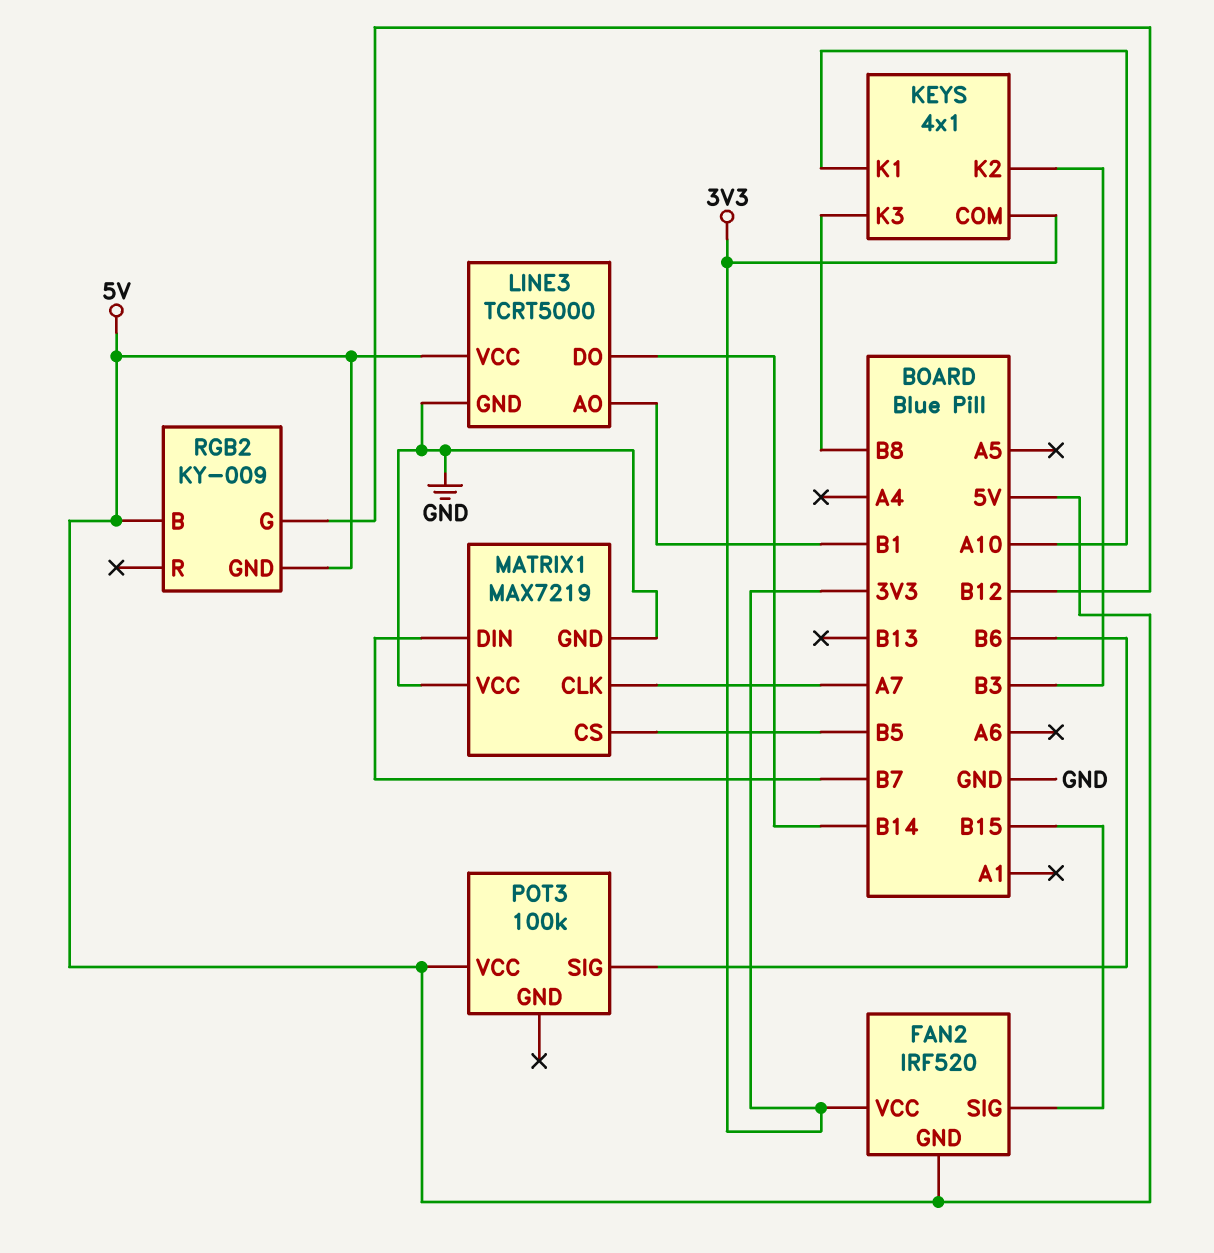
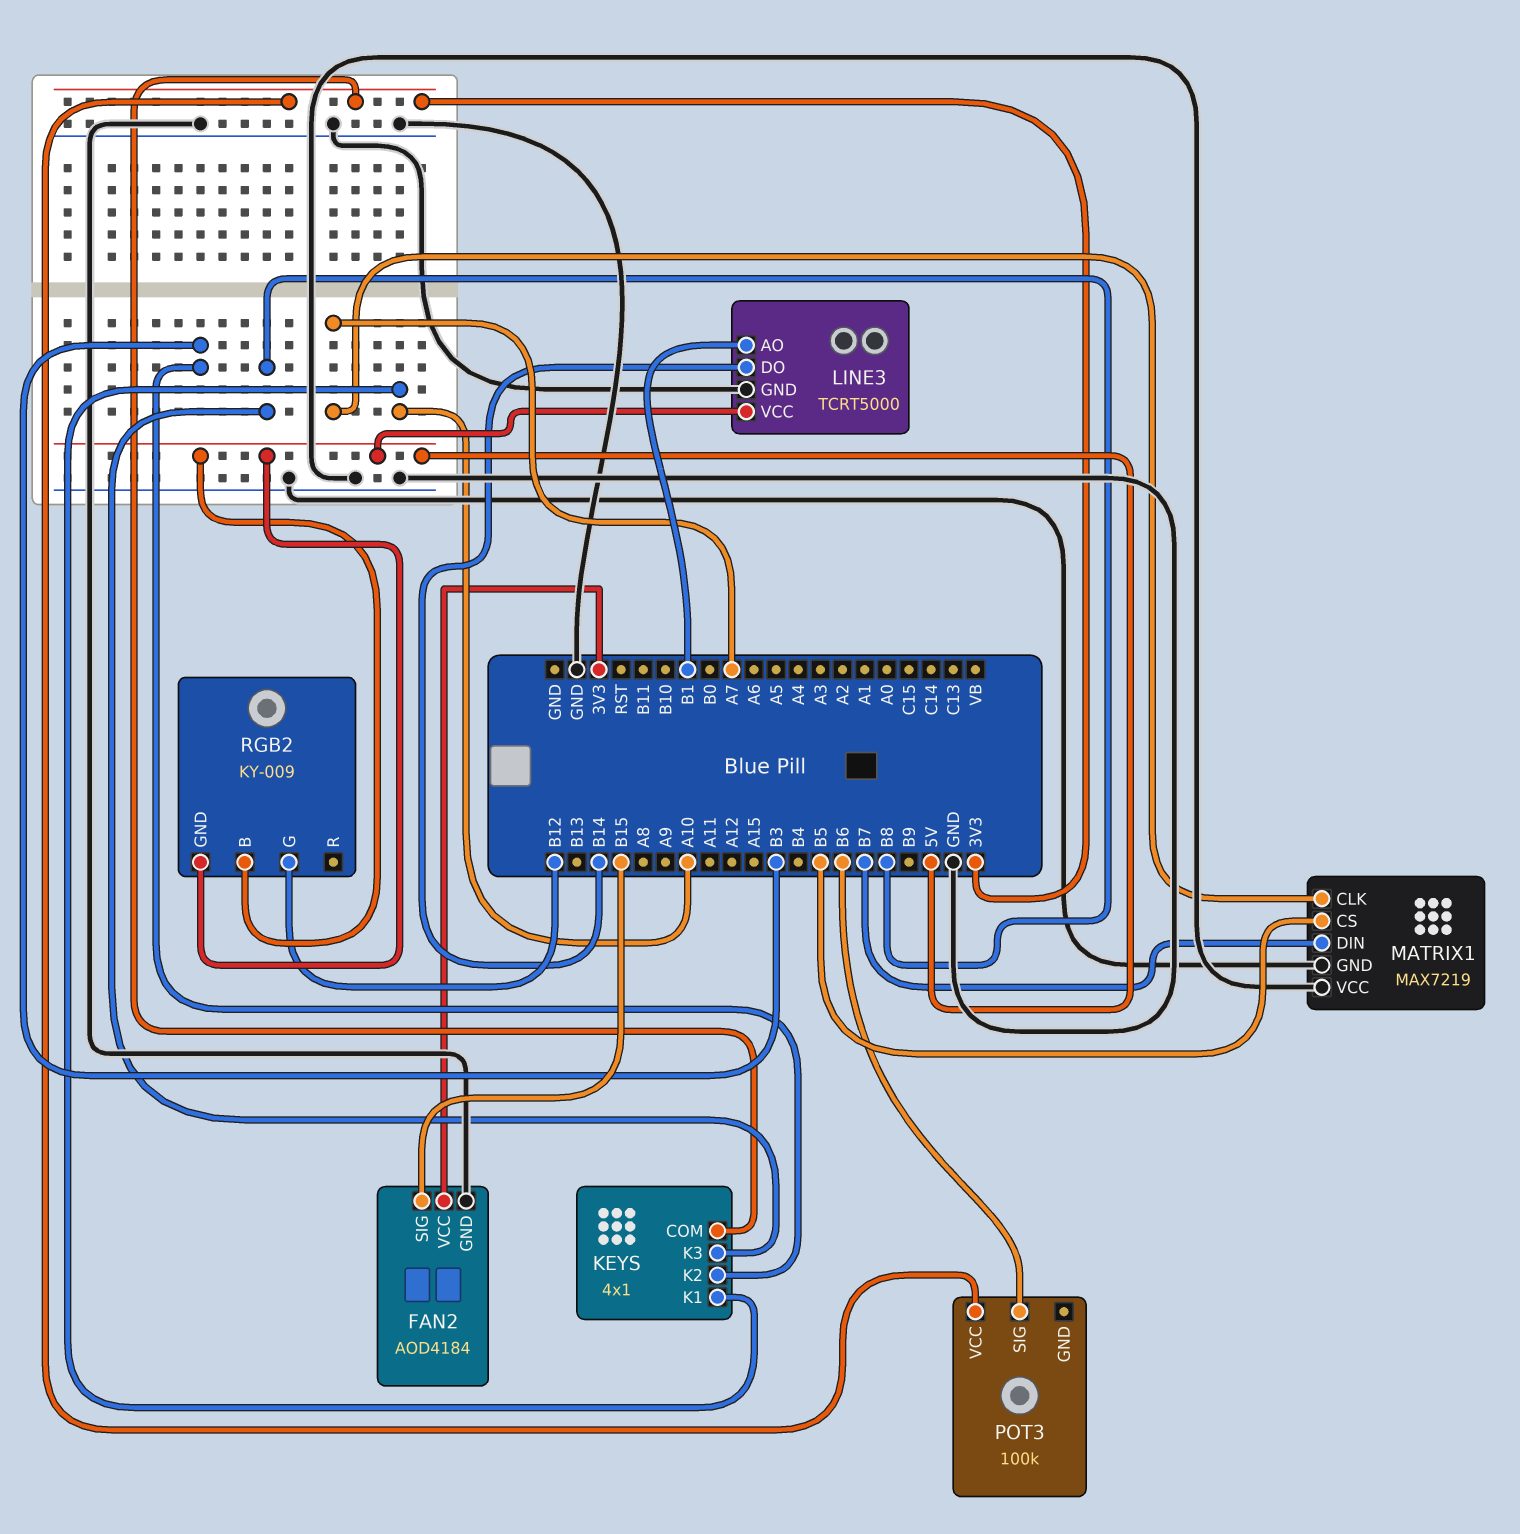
FAN2: IRF520 -> AOD4184
FAN2 pin GND: 5V -> GND
POT3 pin VCC: 5V -> 3V3

